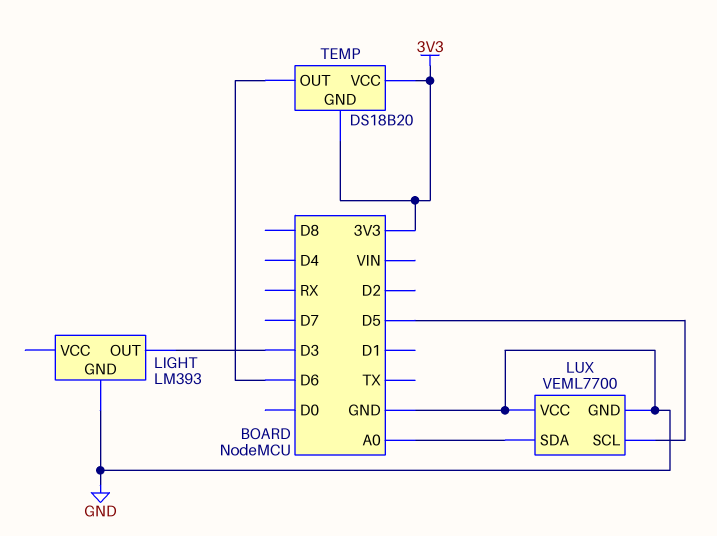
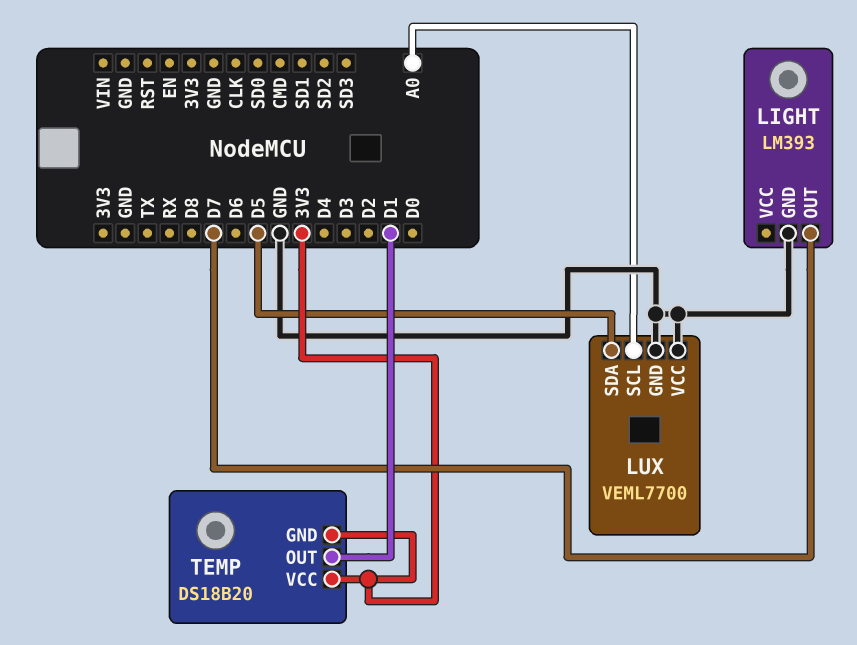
LIGHT pin OUT: D3 -> D7
LUX pin SCL: D5 -> A0
LUX pin SDA: A0 -> D5
TEMP pin OUT: D6 -> D1

